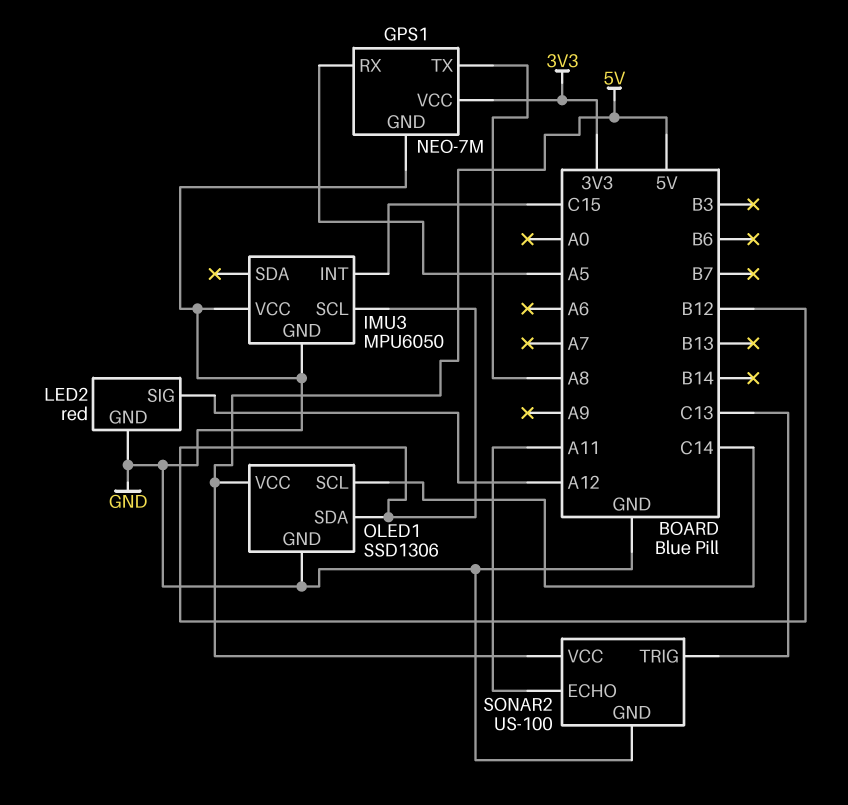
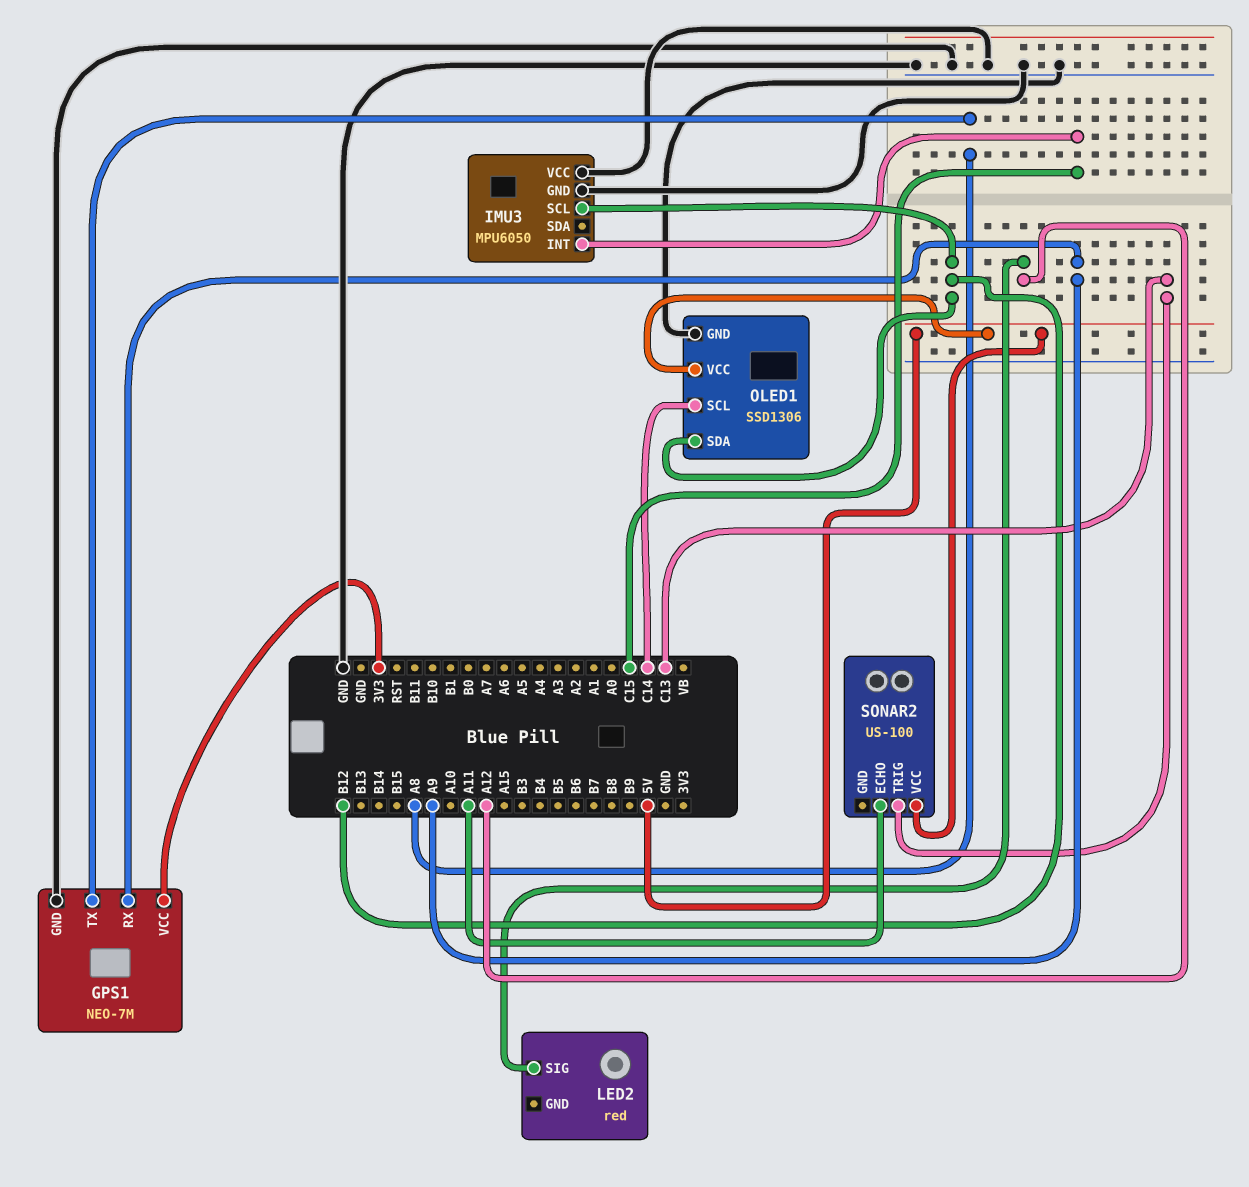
GPS1 pin RX: A5 -> A9
LED2 pin GND: GND -> none
SONAR2 pin GND: GND -> none

